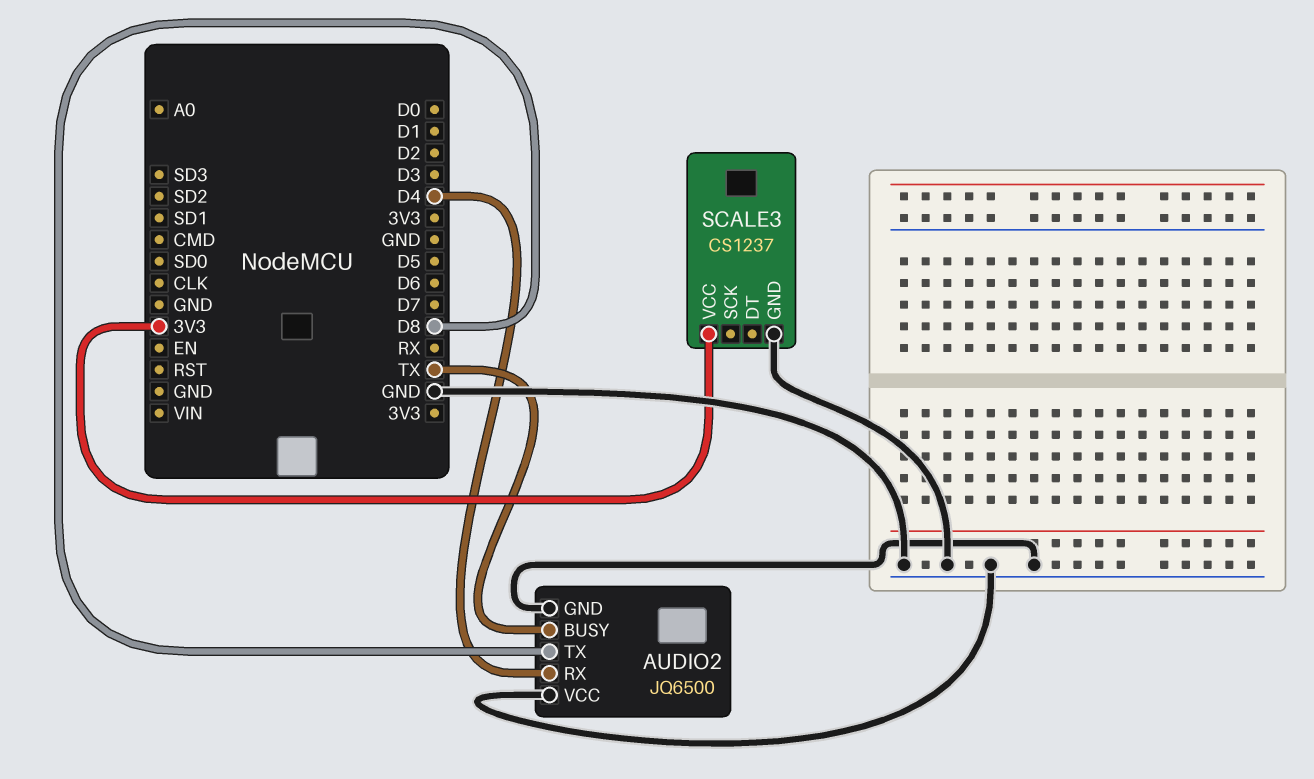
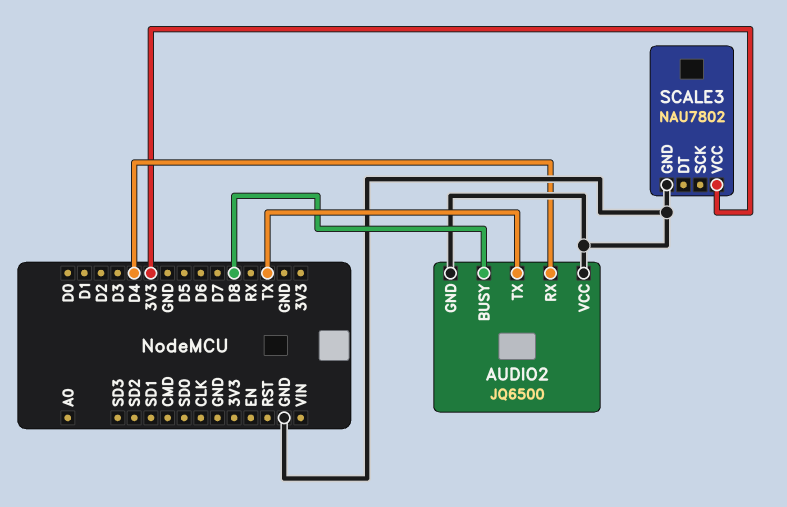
AUDIO2 pin BUSY: TX -> D8
AUDIO2 pin TX: D8 -> TX
SCALE3: CS1237 -> NAU7802

